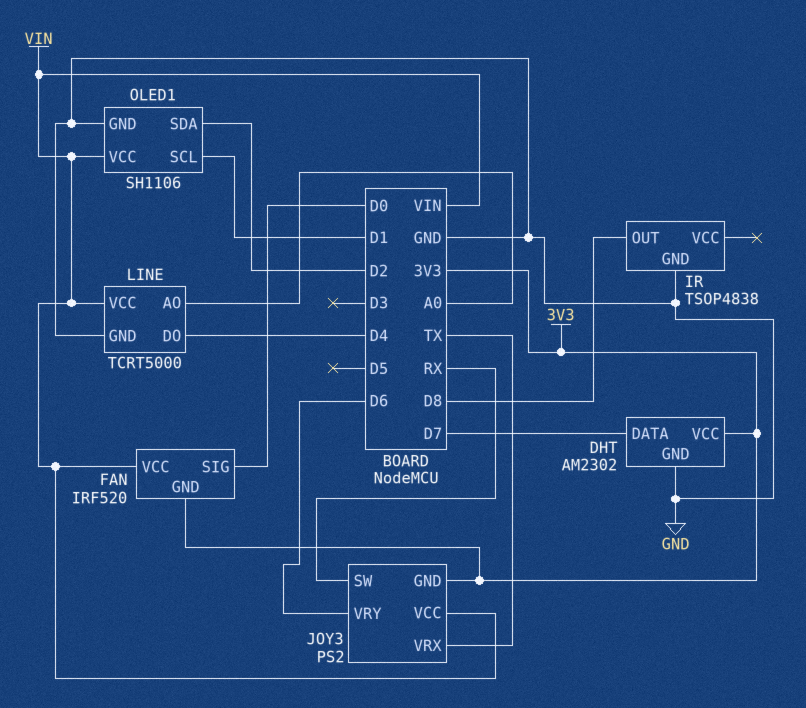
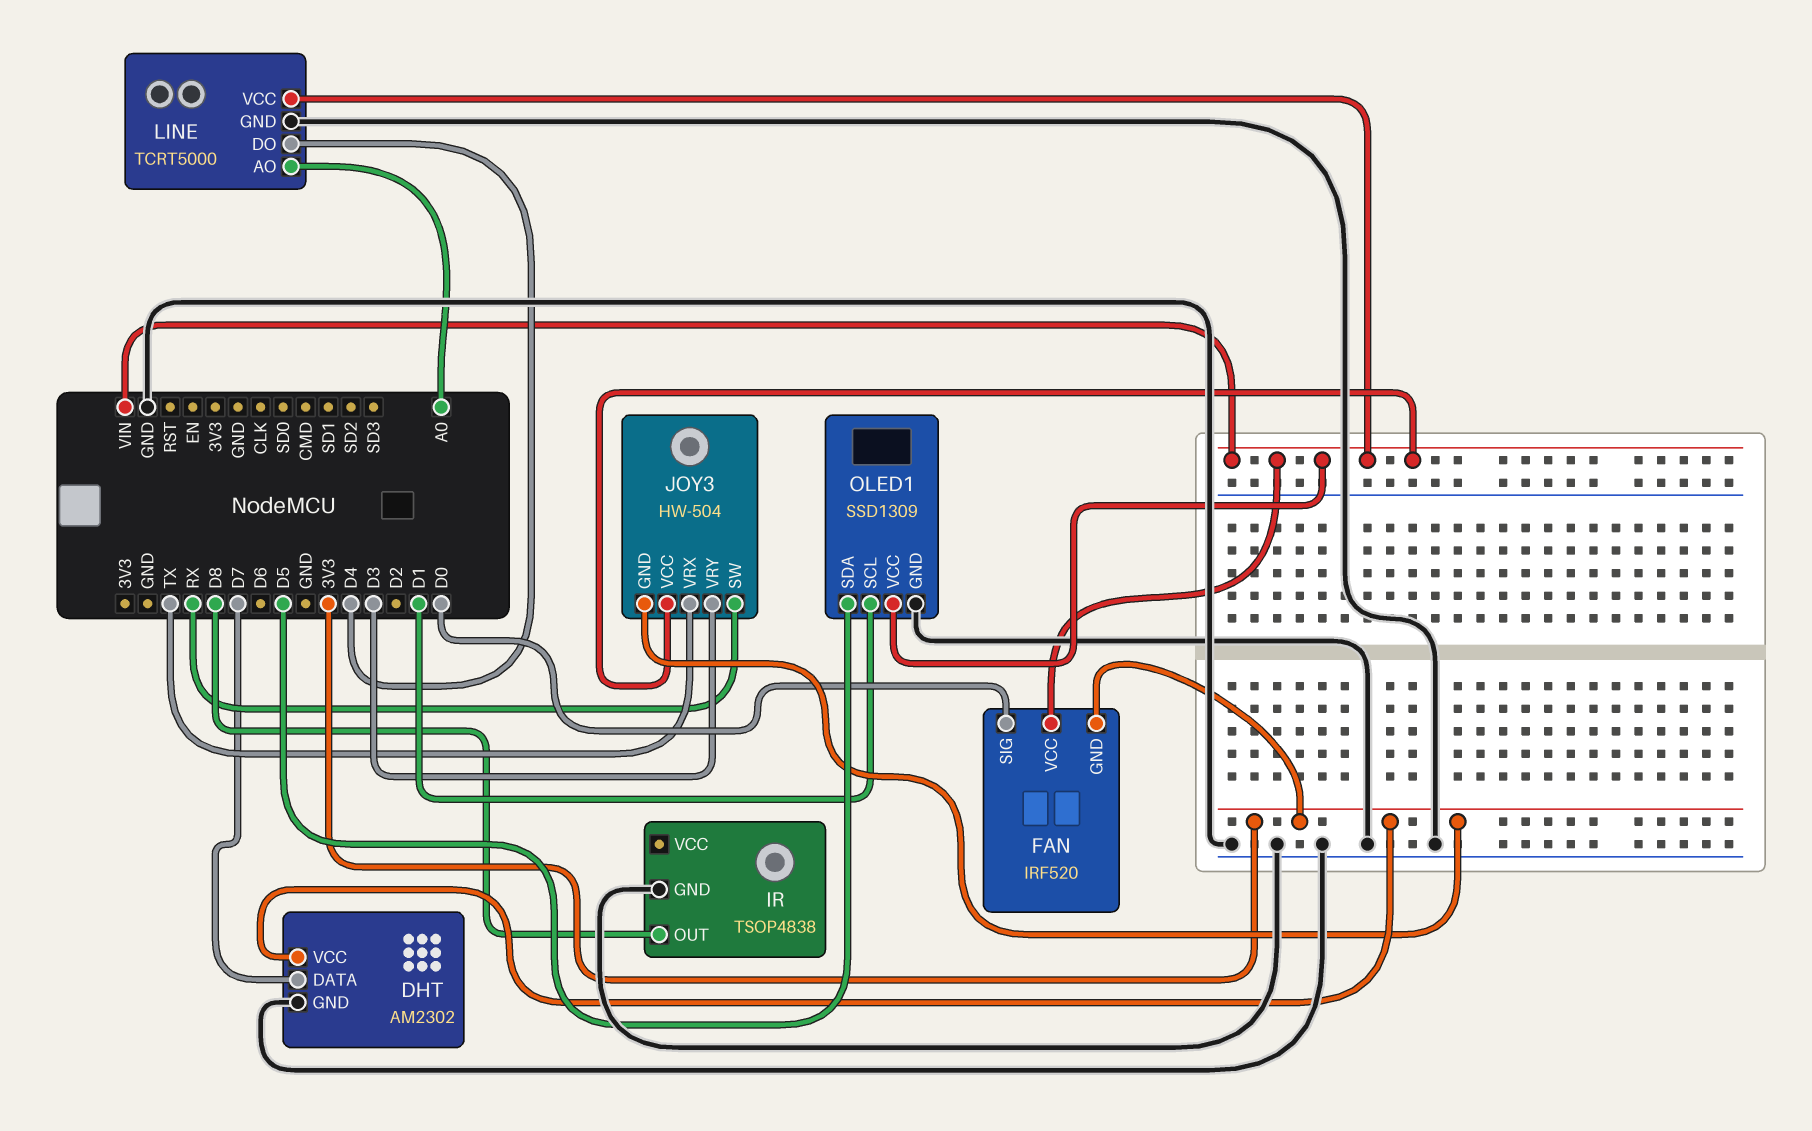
JOY3: PS2 -> HW-504
JOY3 pin VRY: D6 -> D3
OLED1: SH1106 -> SSD1309
OLED1 pin SDA: D2 -> D5

